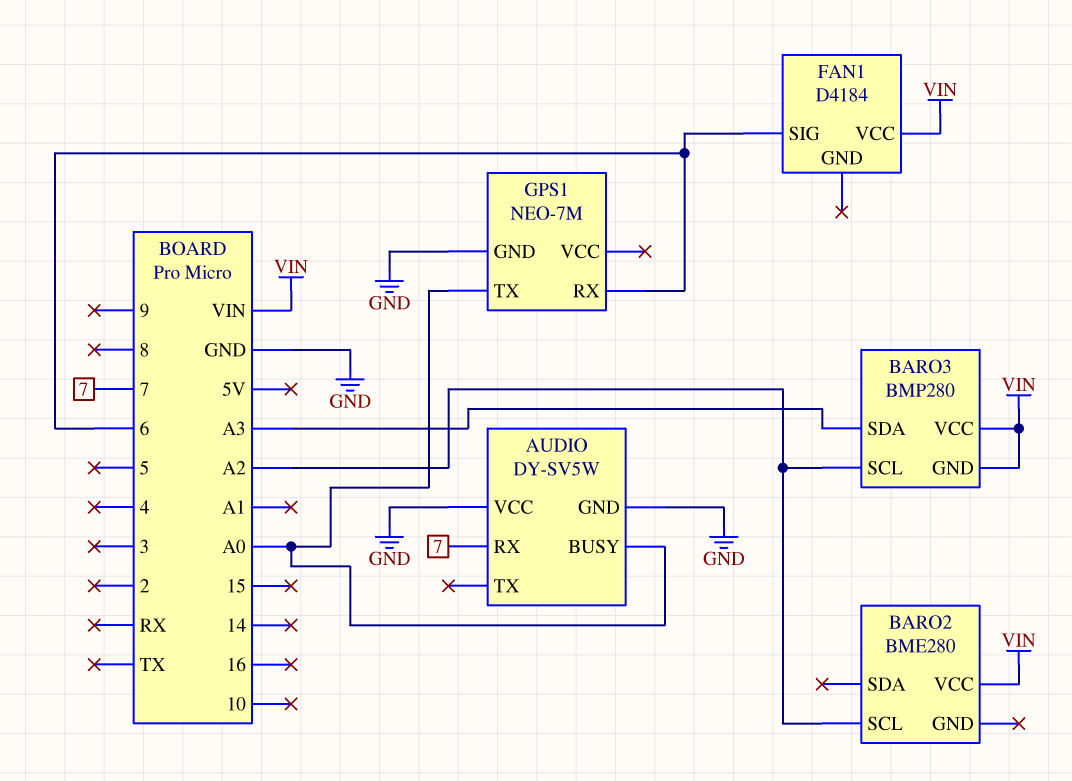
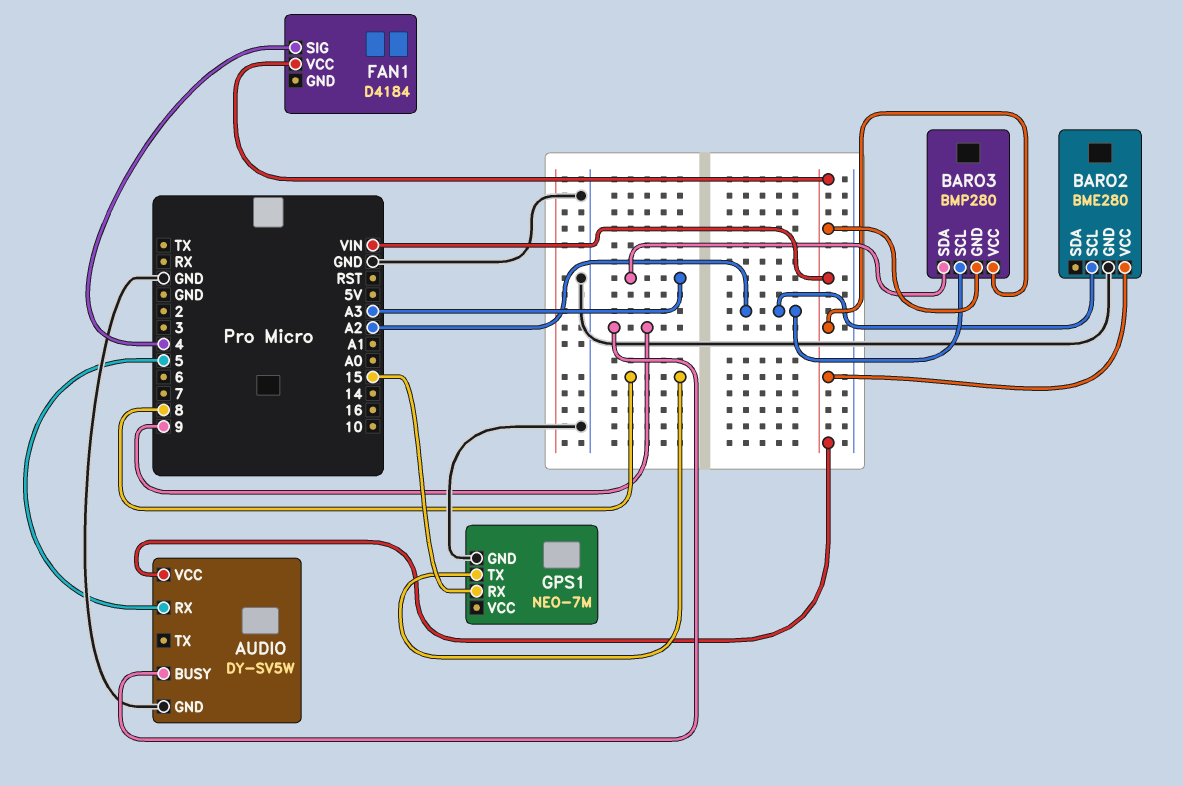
AUDIO pin BUSY: A0 -> 9
AUDIO pin RX: 7 -> 5
AUDIO pin VCC: GND -> VIN
BARO2 pin GND: none -> GND
FAN1 pin SIG: 6 -> 4
GPS1 pin RX: 6 -> 15
GPS1 pin TX: A0 -> 8

